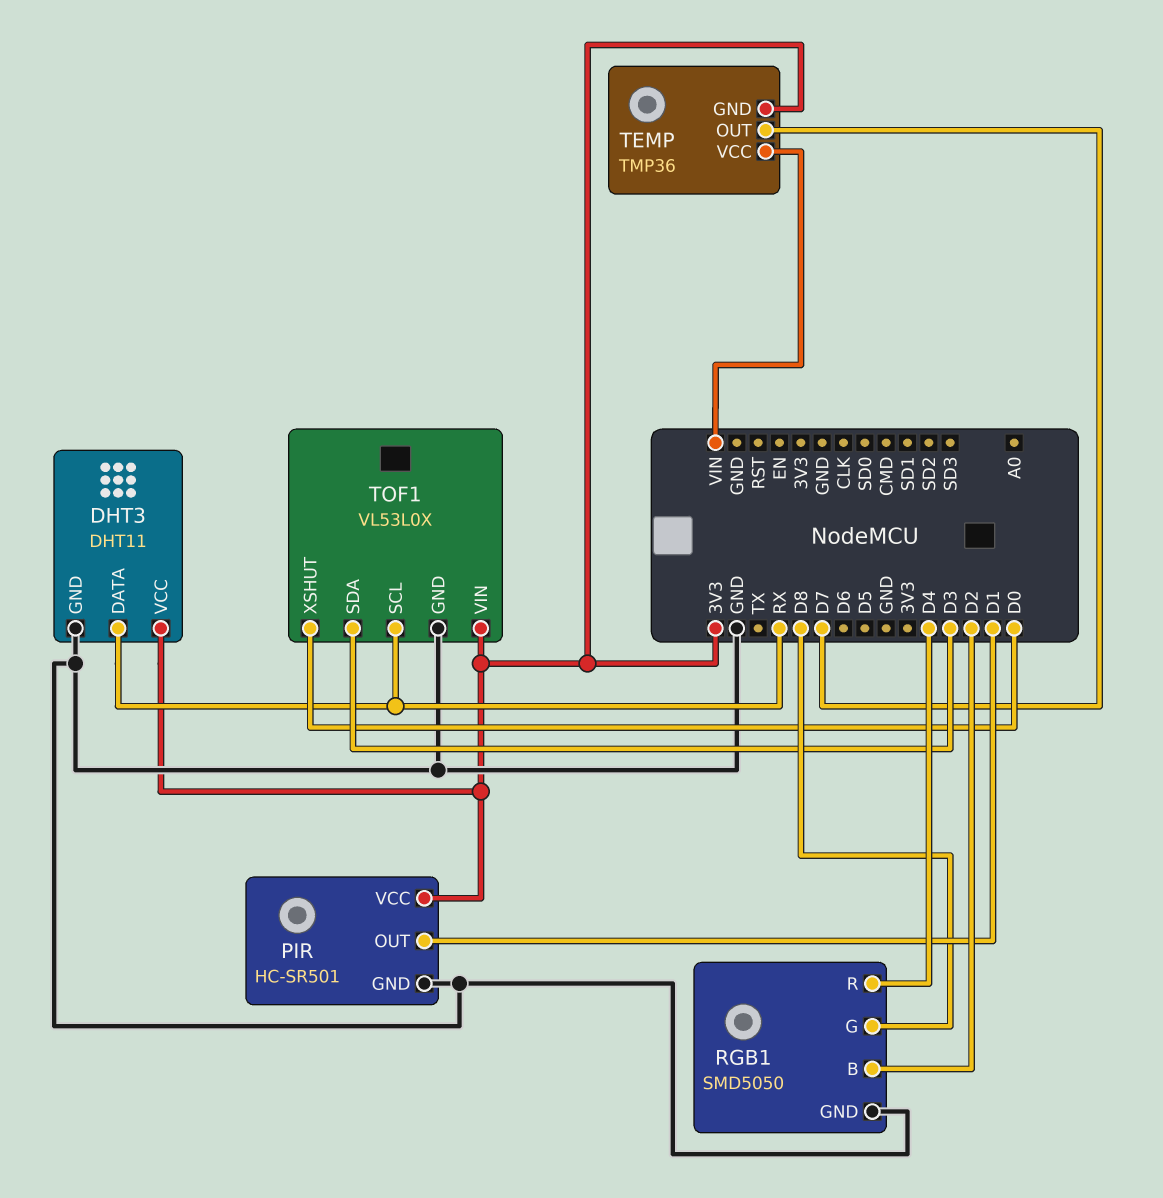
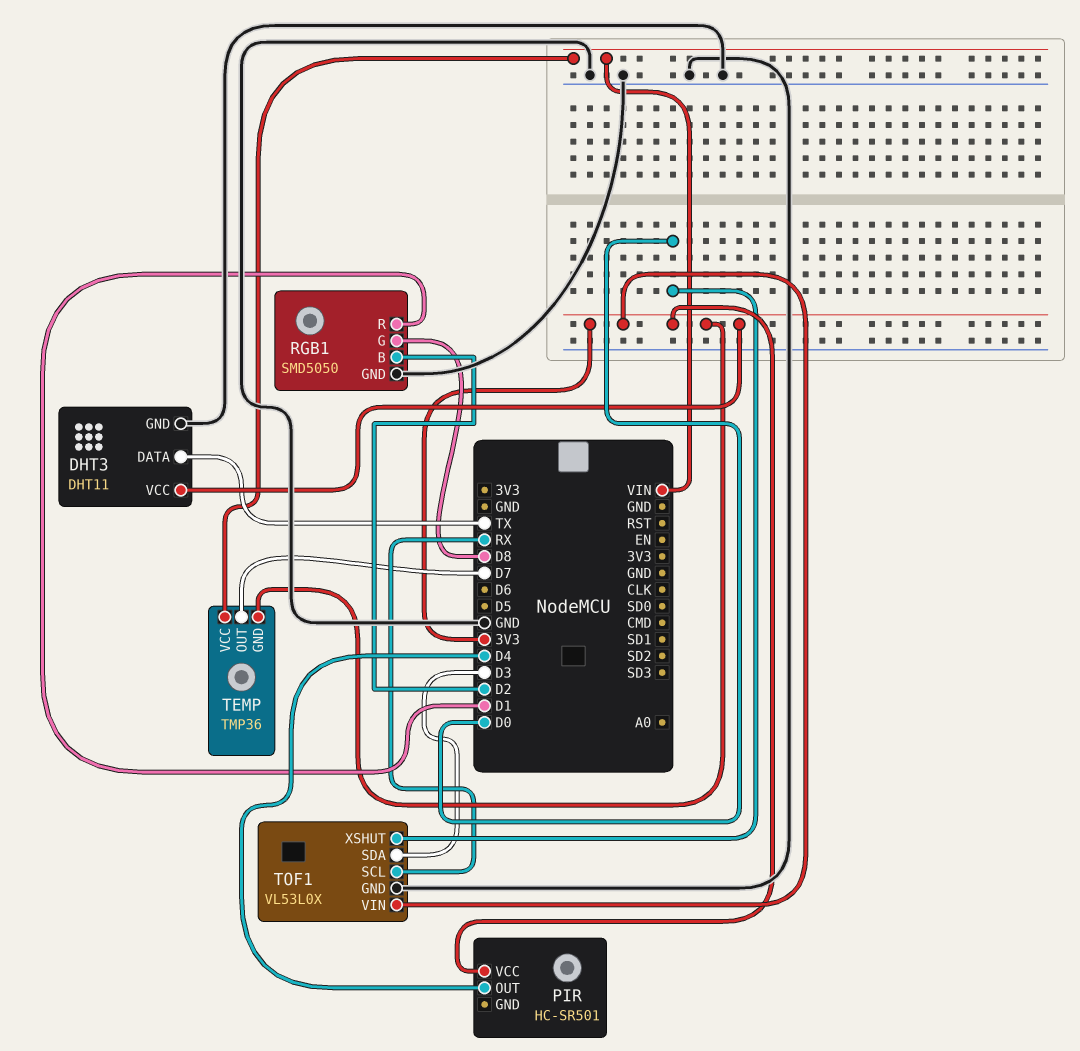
DHT3 pin DATA: RX -> TX
PIR pin GND: GND -> none
PIR pin OUT: D1 -> D4
RGB1 pin R: D4 -> D1

